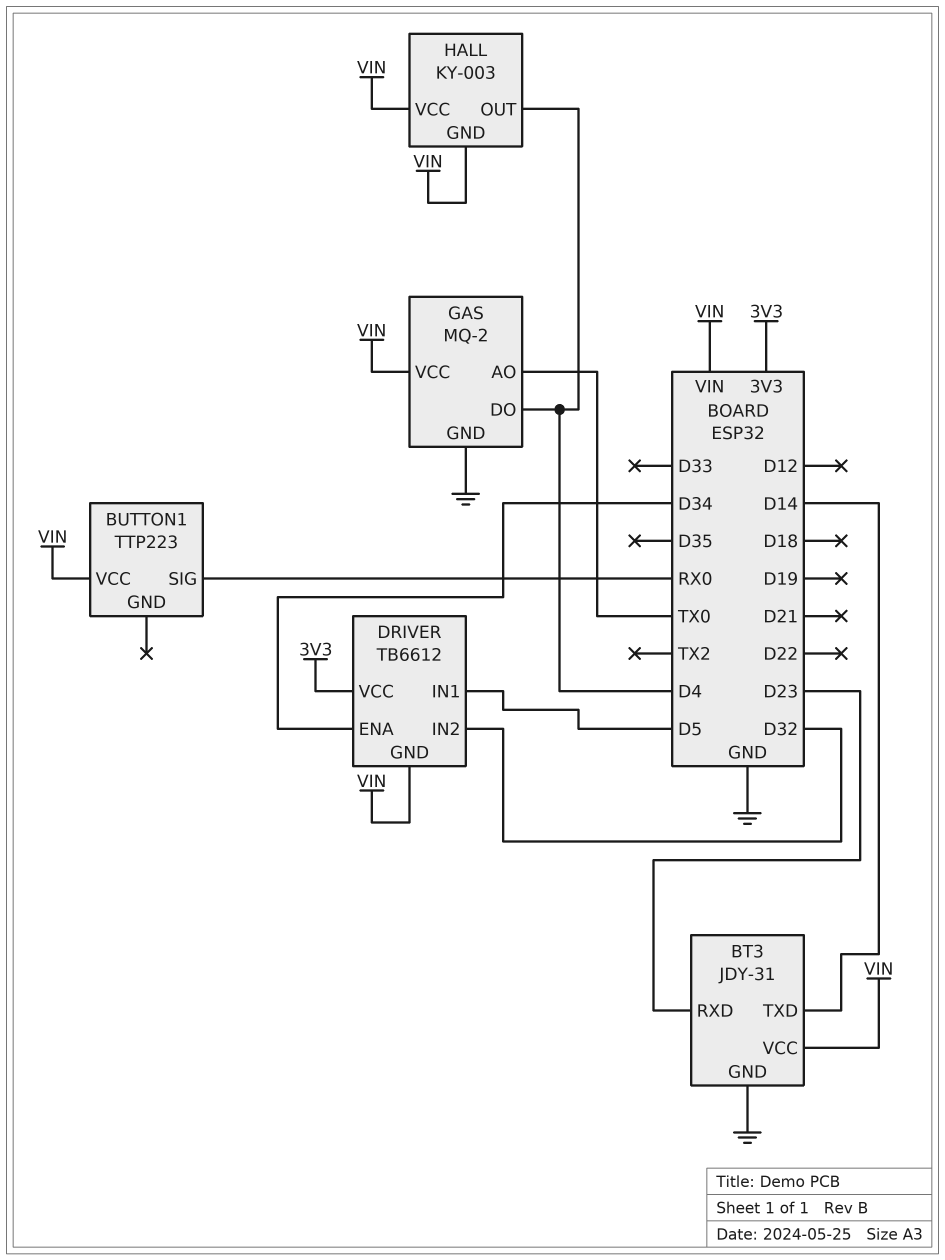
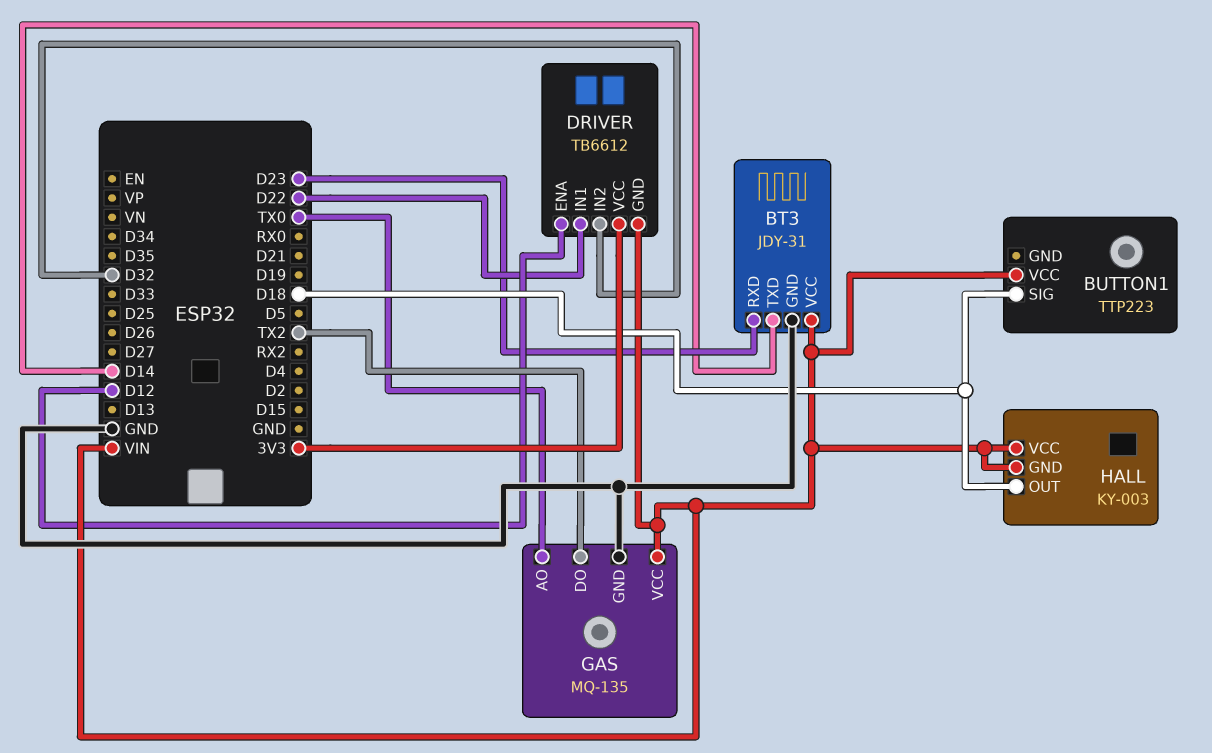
BUTTON1 pin SIG: RX0 -> D18
DRIVER pin ENA: D34 -> D12
DRIVER pin IN1: D5 -> D22
GAS: MQ-2 -> MQ-135
GAS pin DO: D4 -> TX2
HALL pin OUT: D4 -> D18

